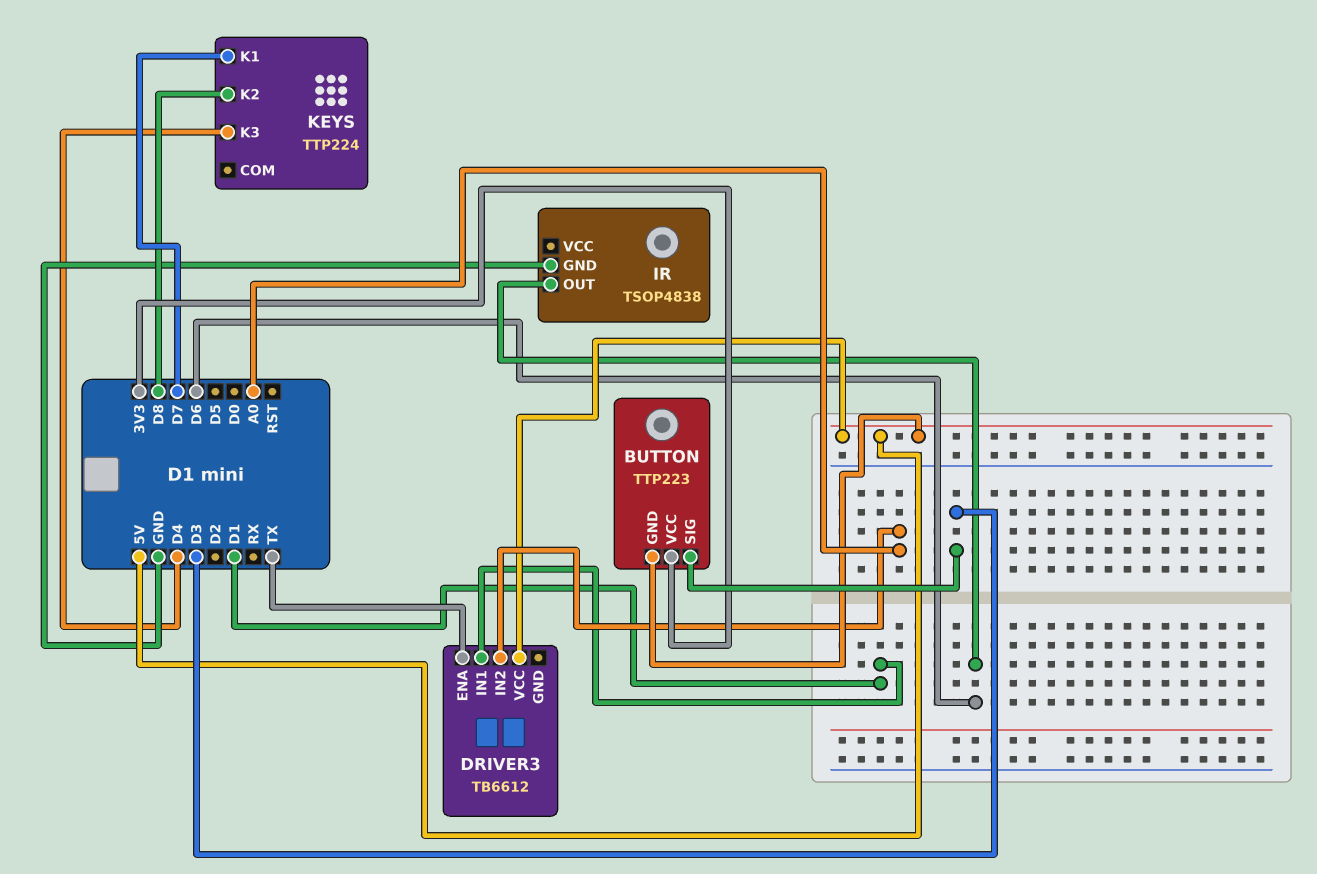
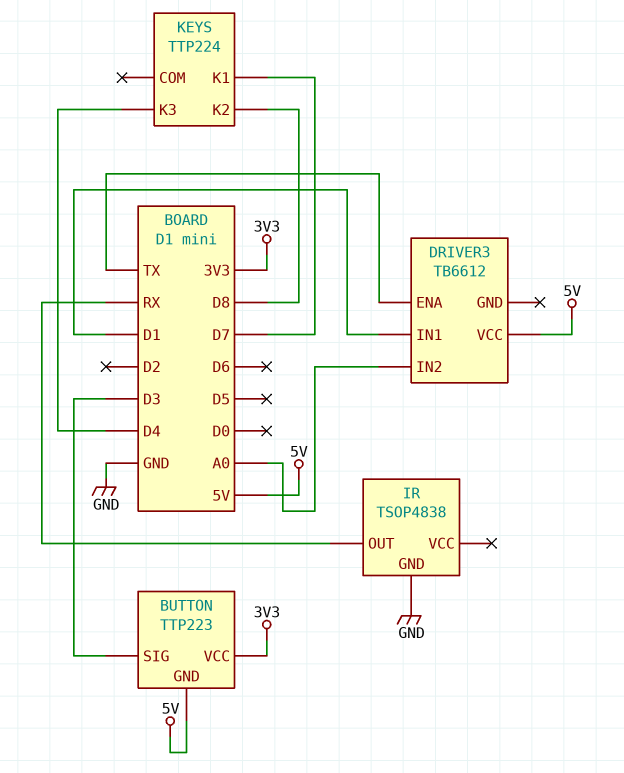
IR pin OUT: D6 -> RX

